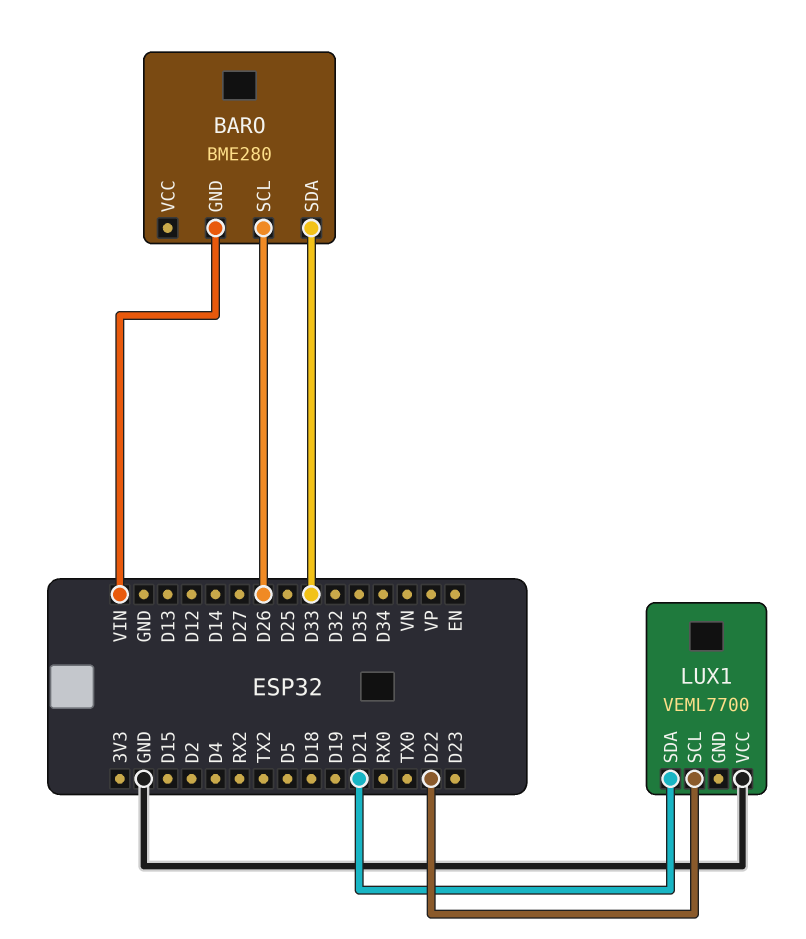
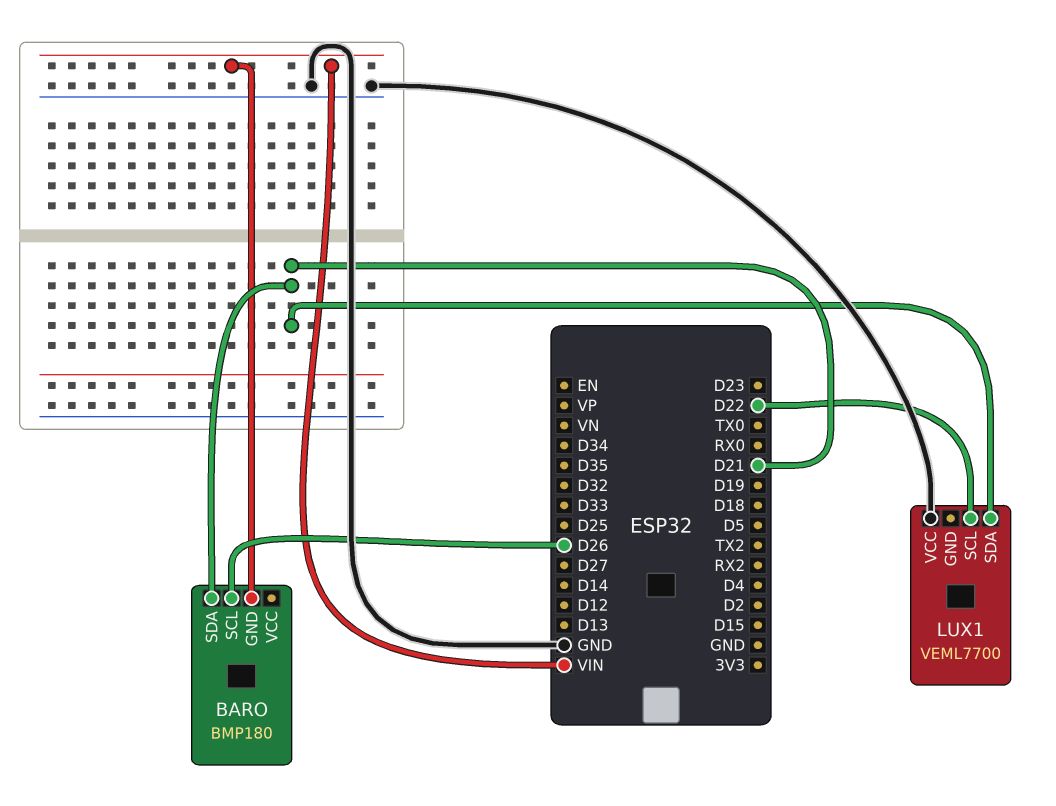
BARO: BME280 -> BMP180
BARO pin SDA: D33 -> D21

